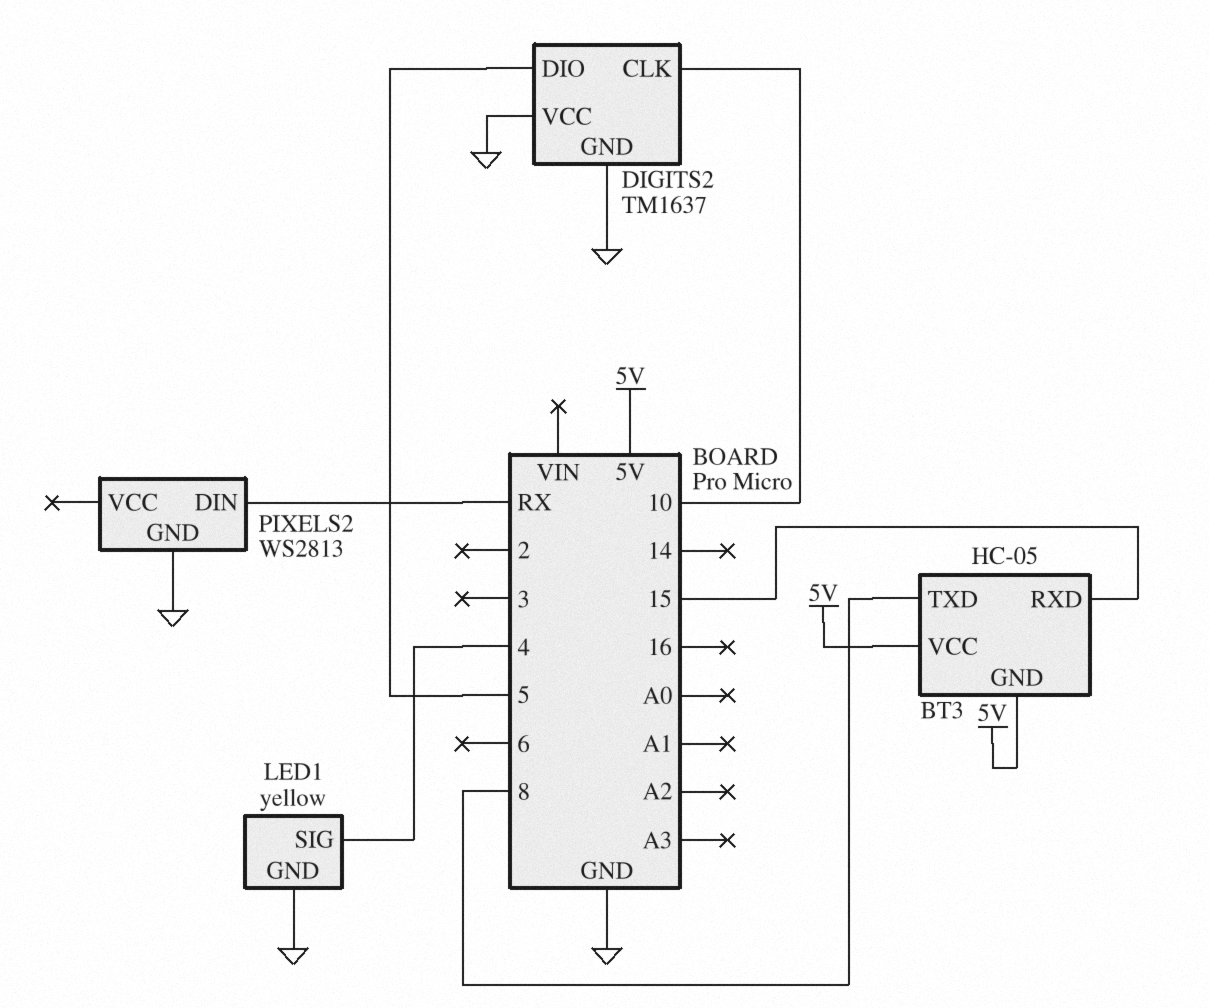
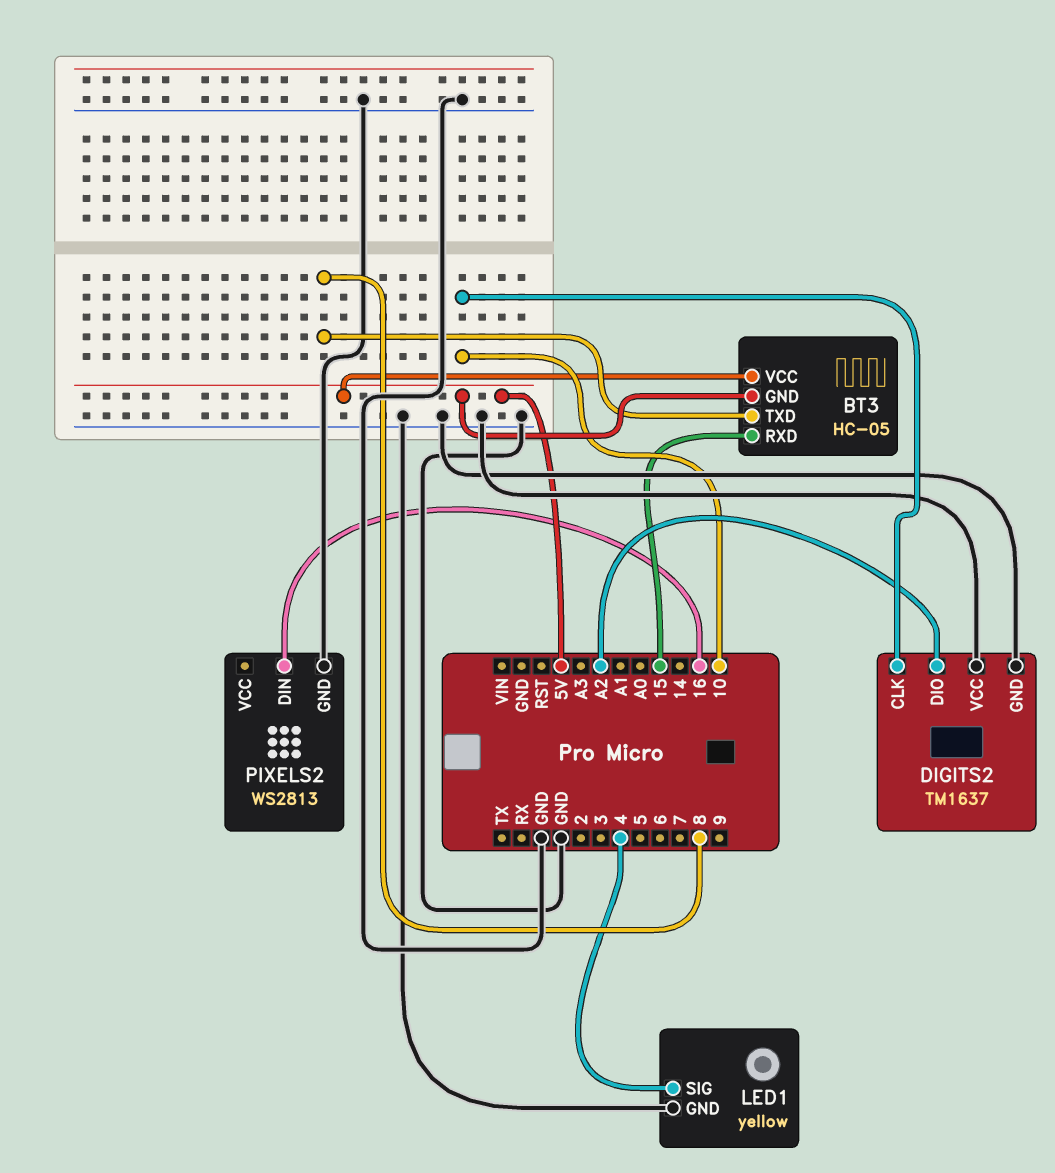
DIGITS2 pin DIO: 5 -> A2
PIXELS2 pin DIN: RX -> 16

